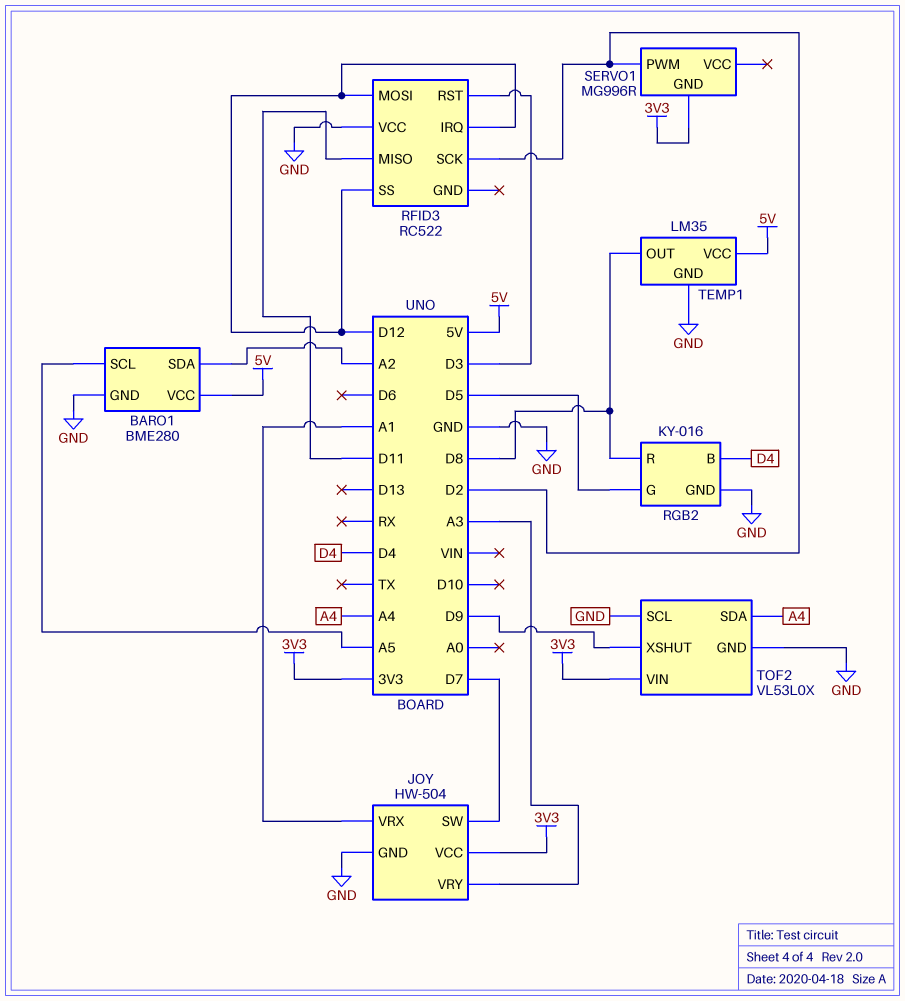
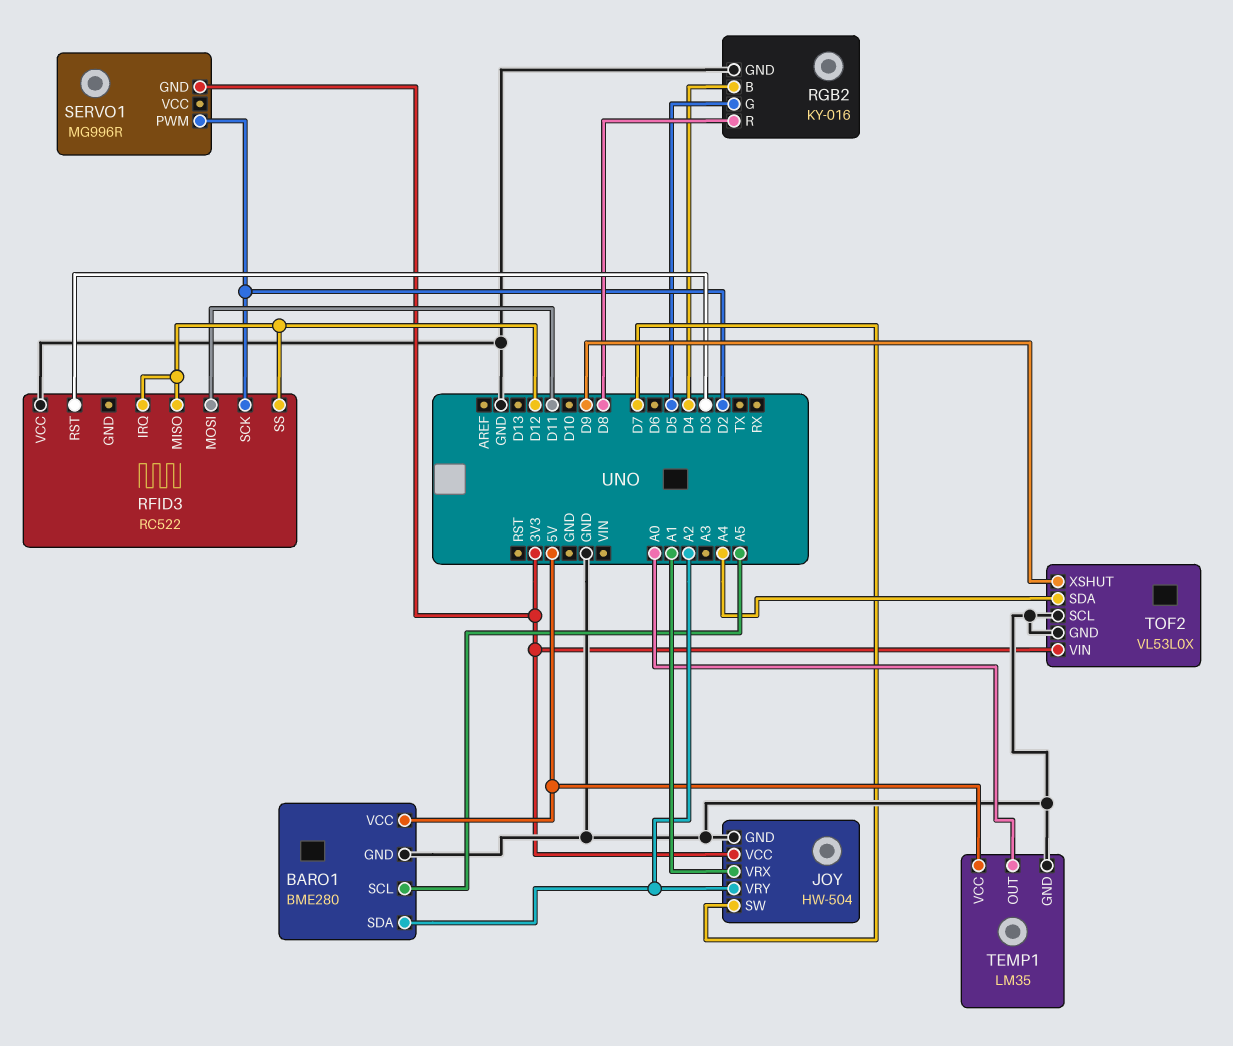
JOY pin VRY: A3 -> A2
RFID3 pin MISO: D11 -> D12
RFID3 pin MOSI: D12 -> D11
TEMP1 pin OUT: D8 -> A0

